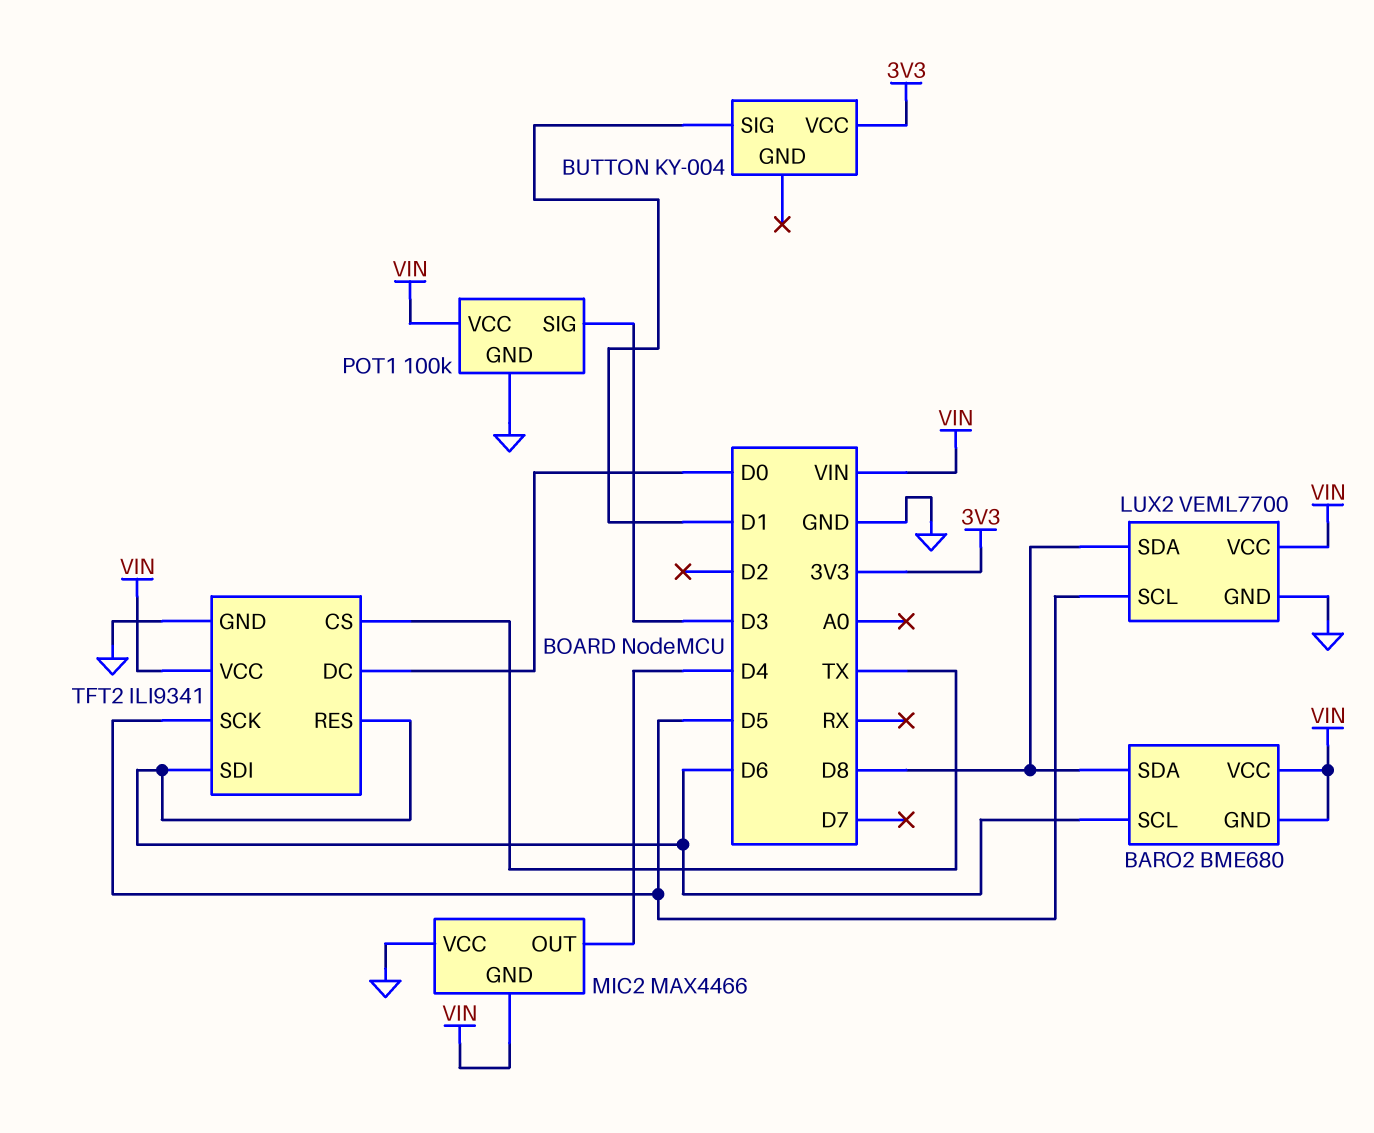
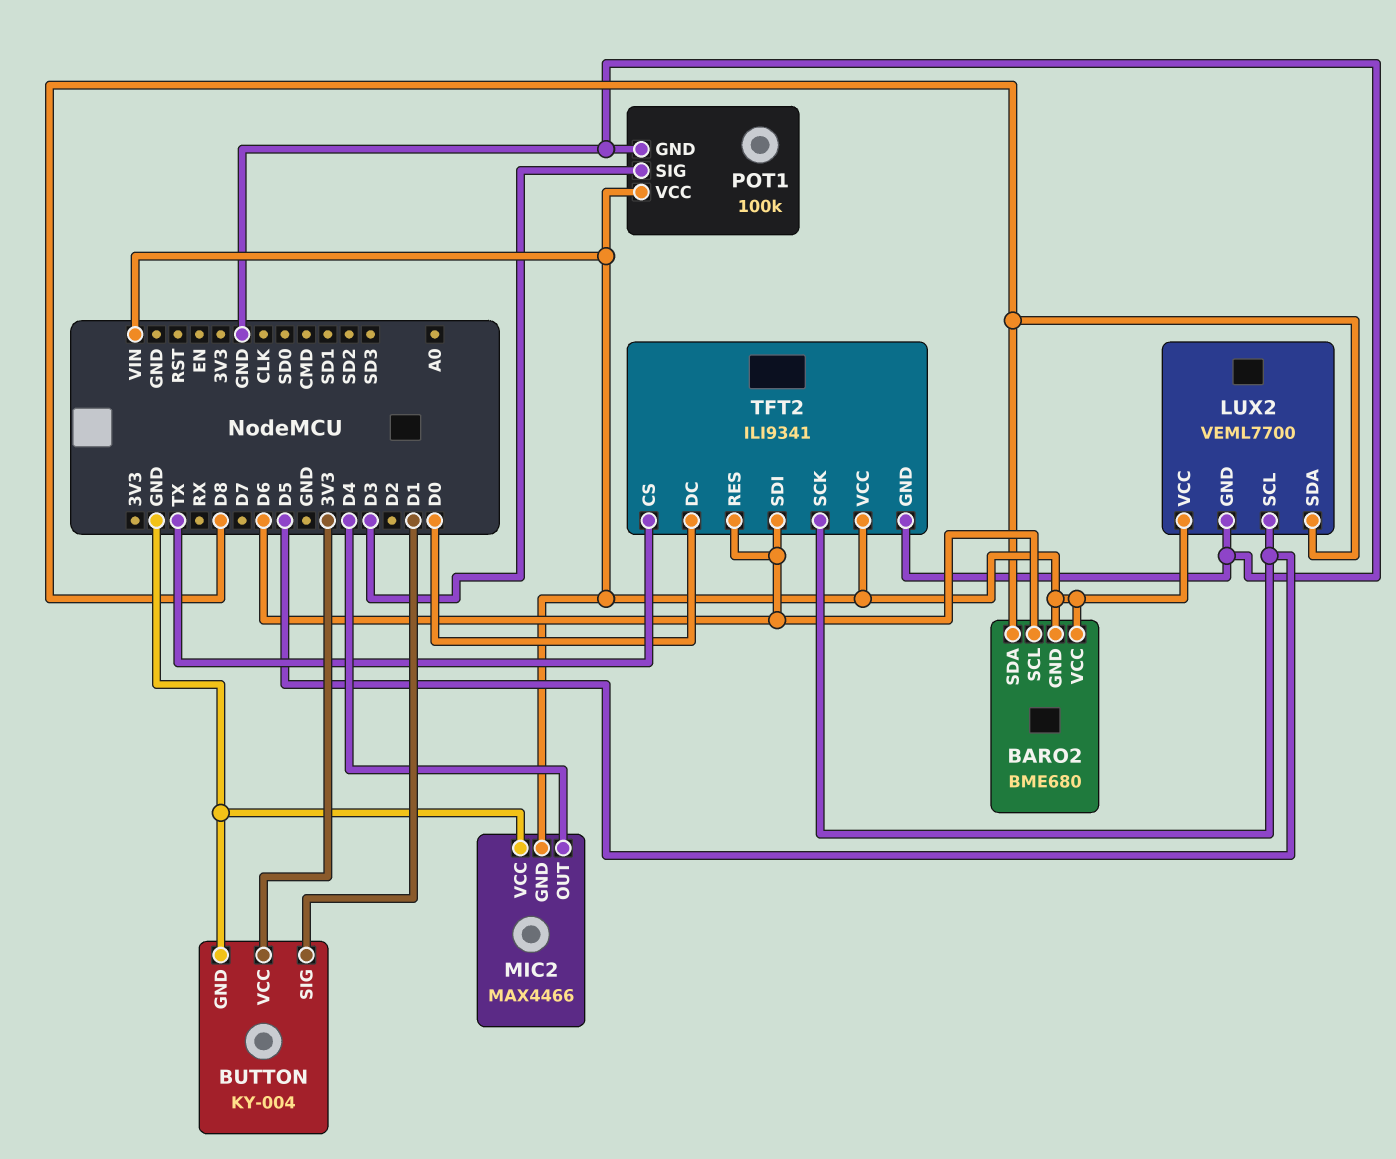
BUTTON pin GND: none -> GND

